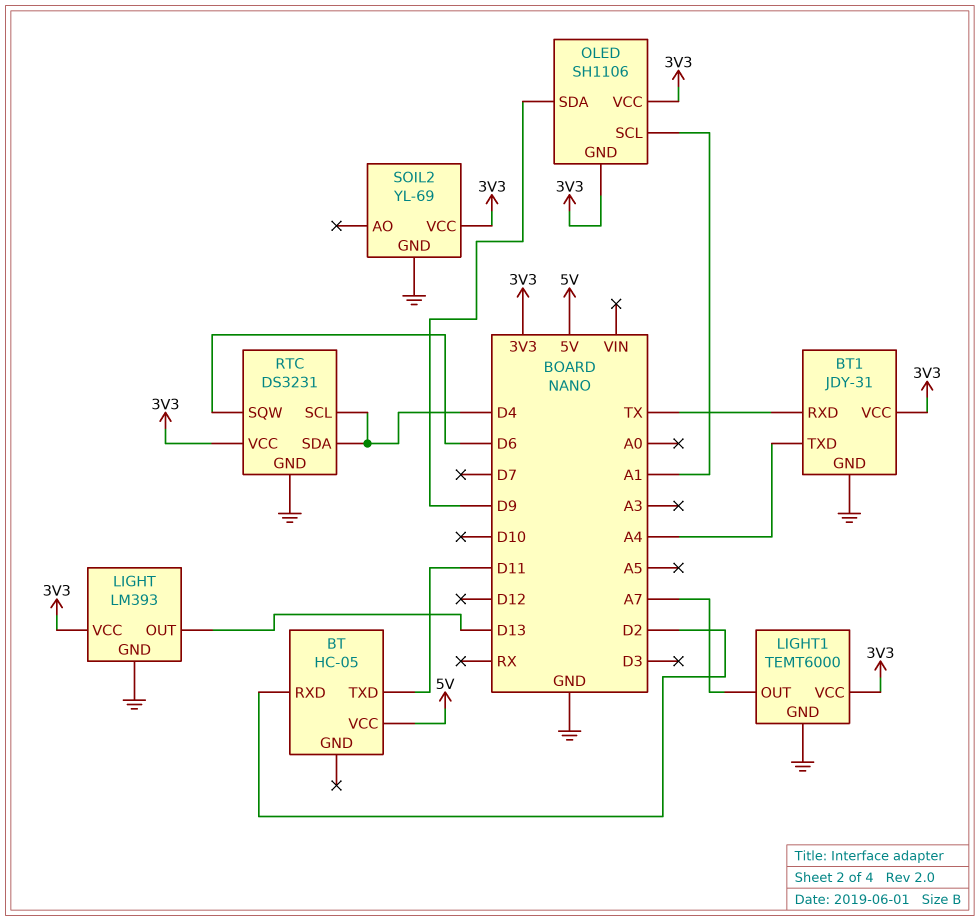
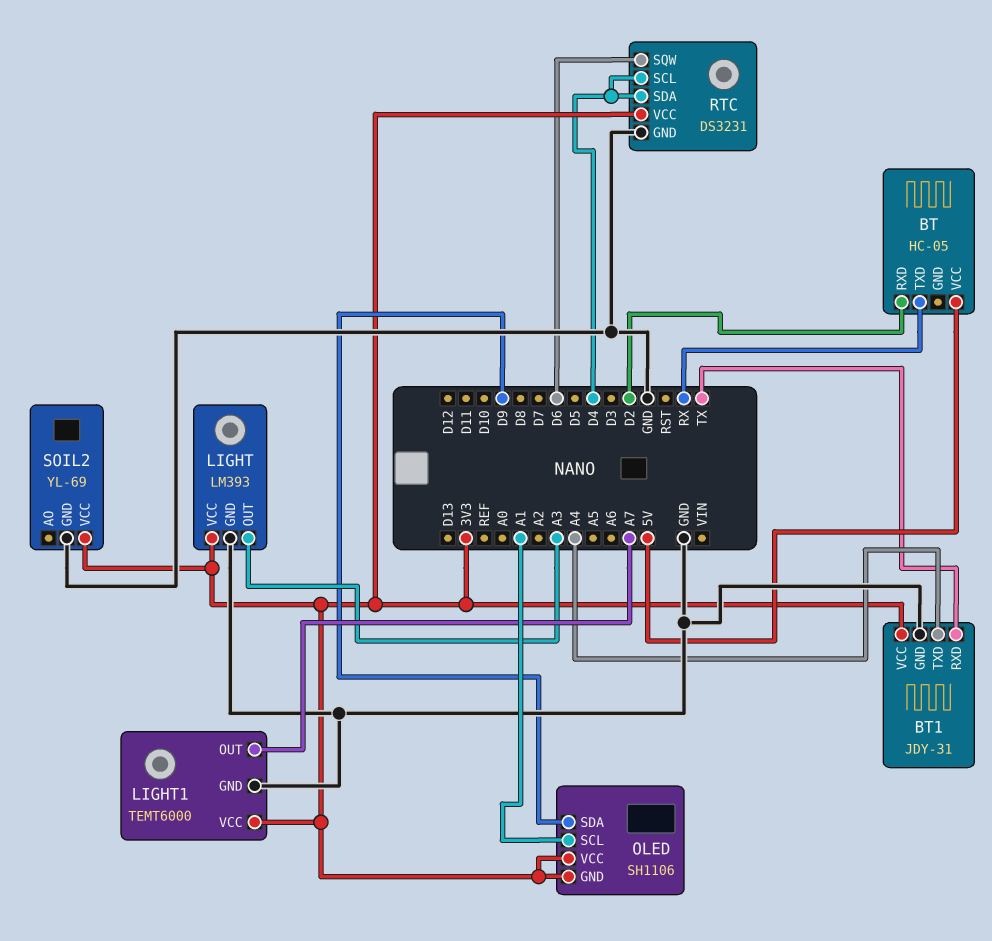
BT pin TXD: D11 -> RX
LIGHT pin OUT: D13 -> A3

